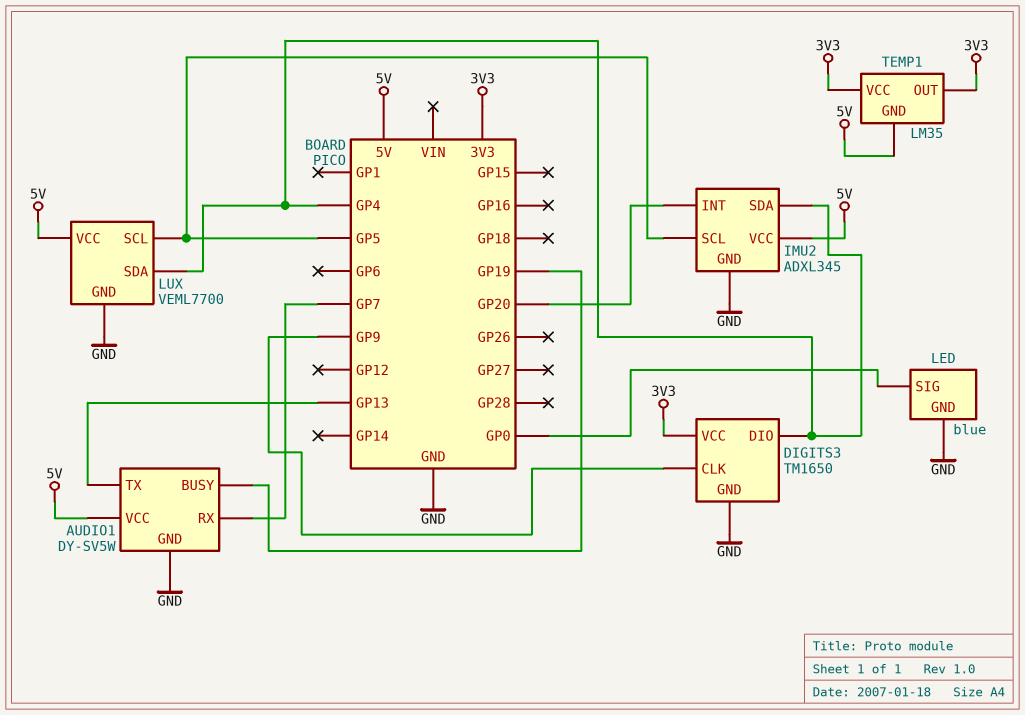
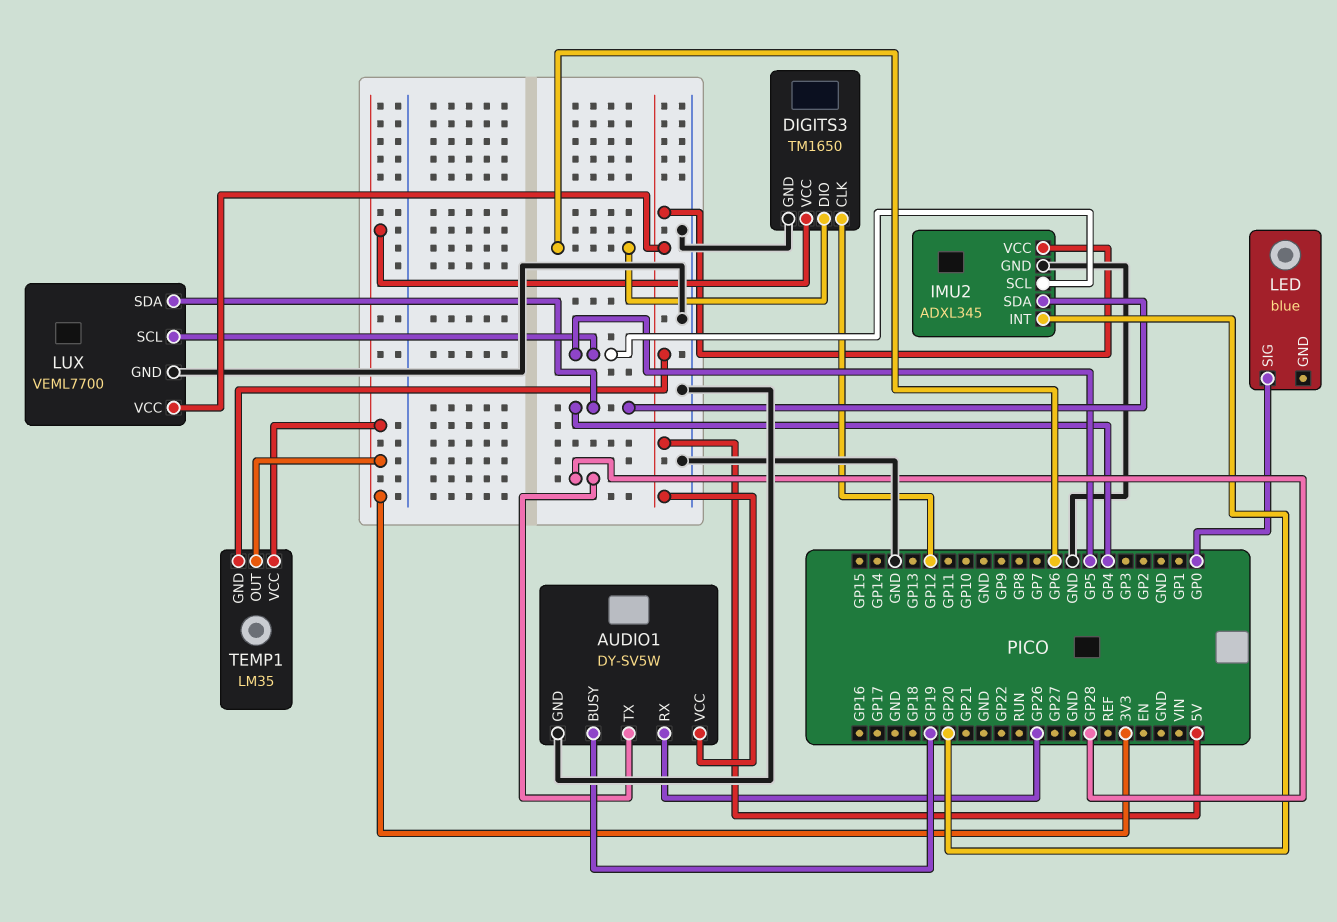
AUDIO1 pin RX: GP7 -> GP26
AUDIO1 pin TX: GP13 -> GP28
DIGITS3 pin CLK: GP9 -> GP12
DIGITS3 pin DIO: GP4 -> GP6
LED pin GND: GND -> none

